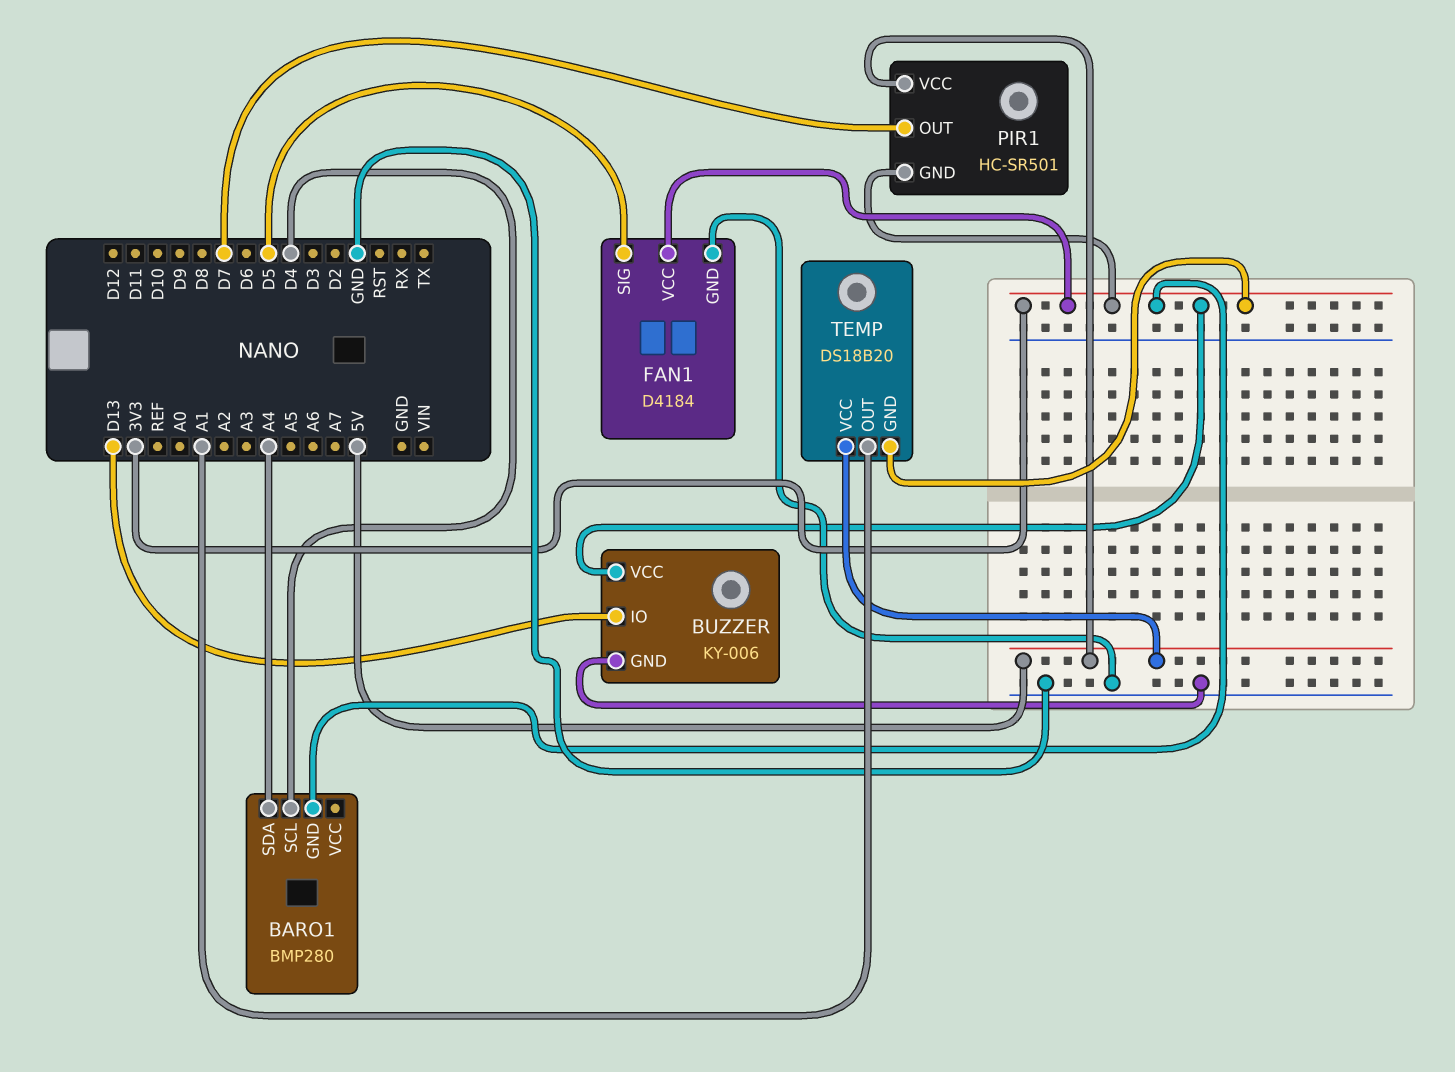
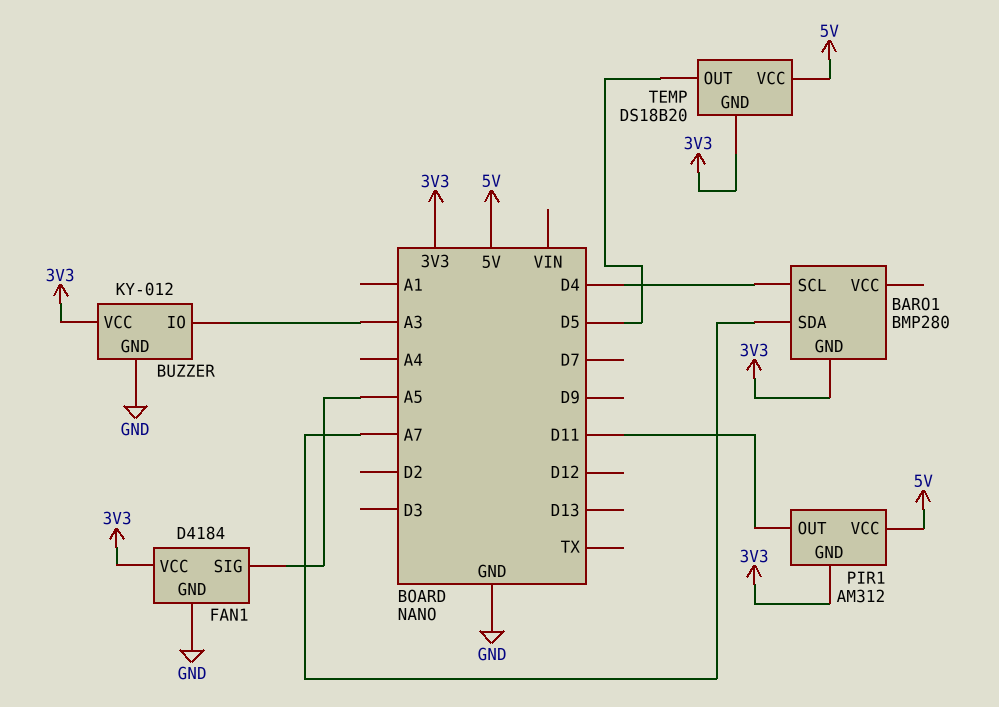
BARO1 pin SDA: A4 -> A7
BUZZER: KY-006 -> KY-012
BUZZER pin IO: D13 -> A3
FAN1 pin SIG: D5 -> A5
PIR1: HC-SR501 -> AM312
PIR1 pin OUT: D7 -> D11
TEMP pin OUT: A1 -> D5

